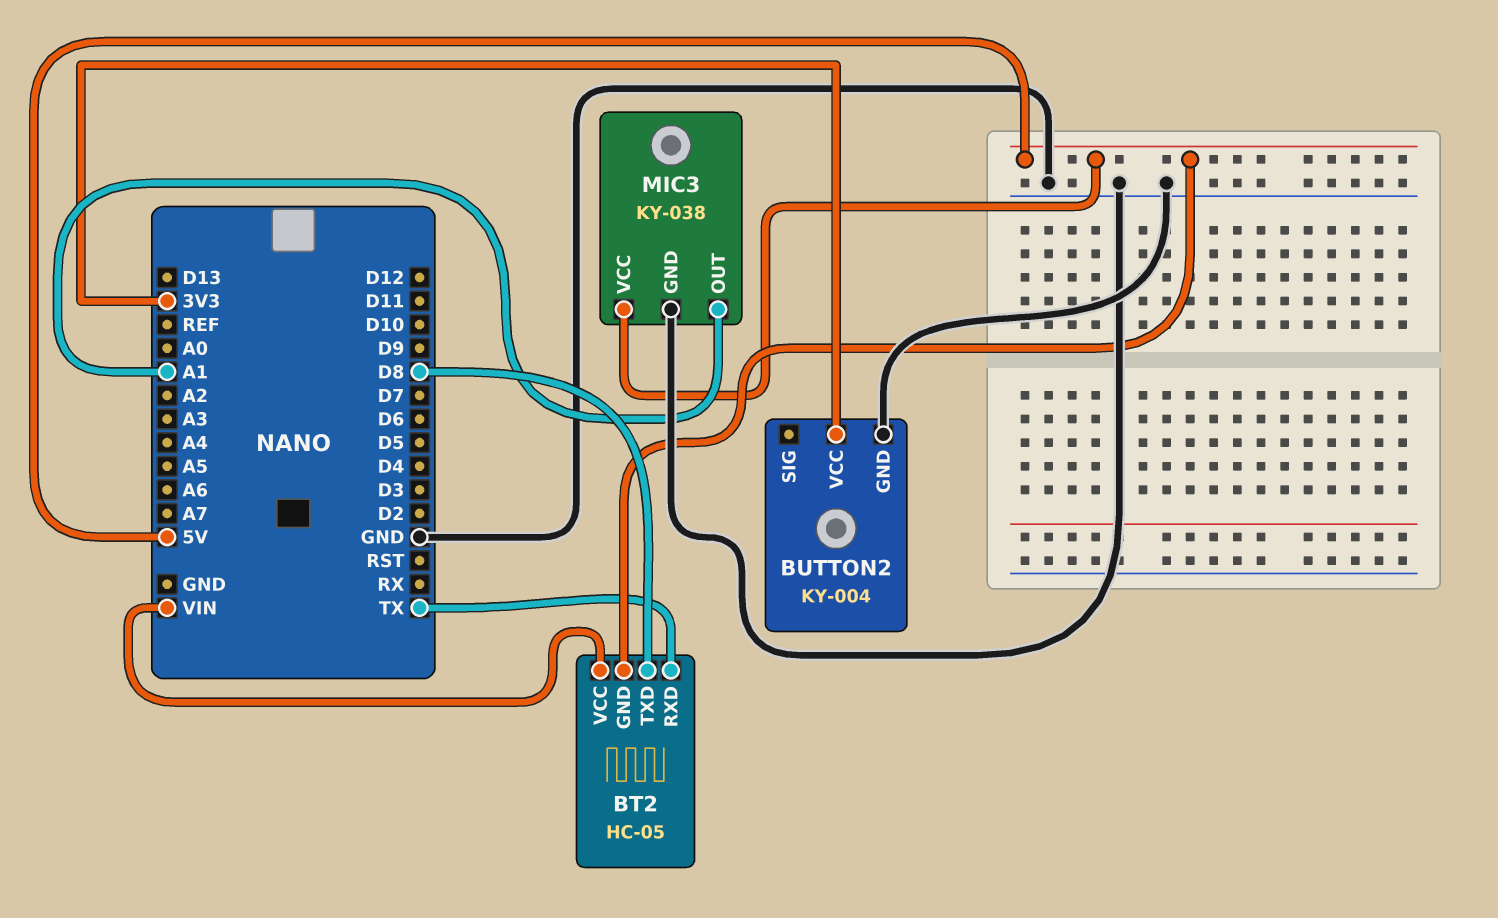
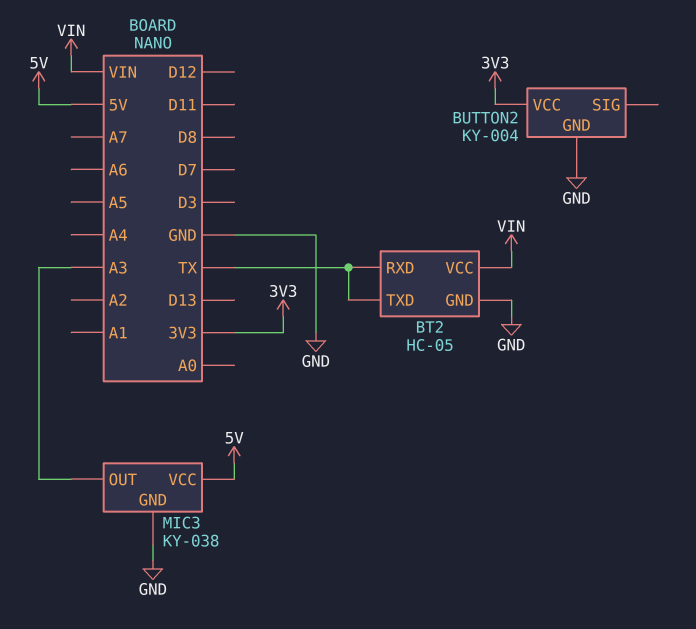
BT2 pin GND: 5V -> GND
BT2 pin TXD: D8 -> TX
MIC3 pin OUT: A1 -> A3

